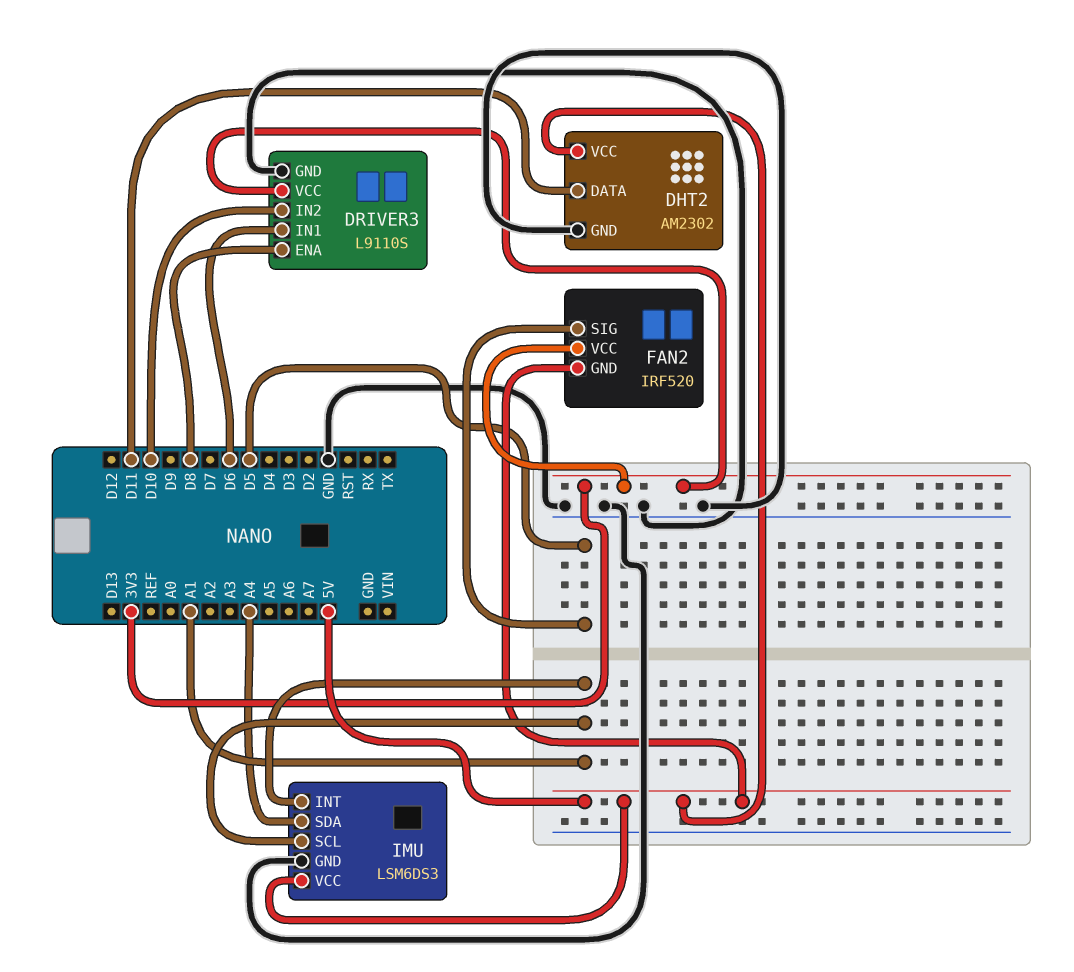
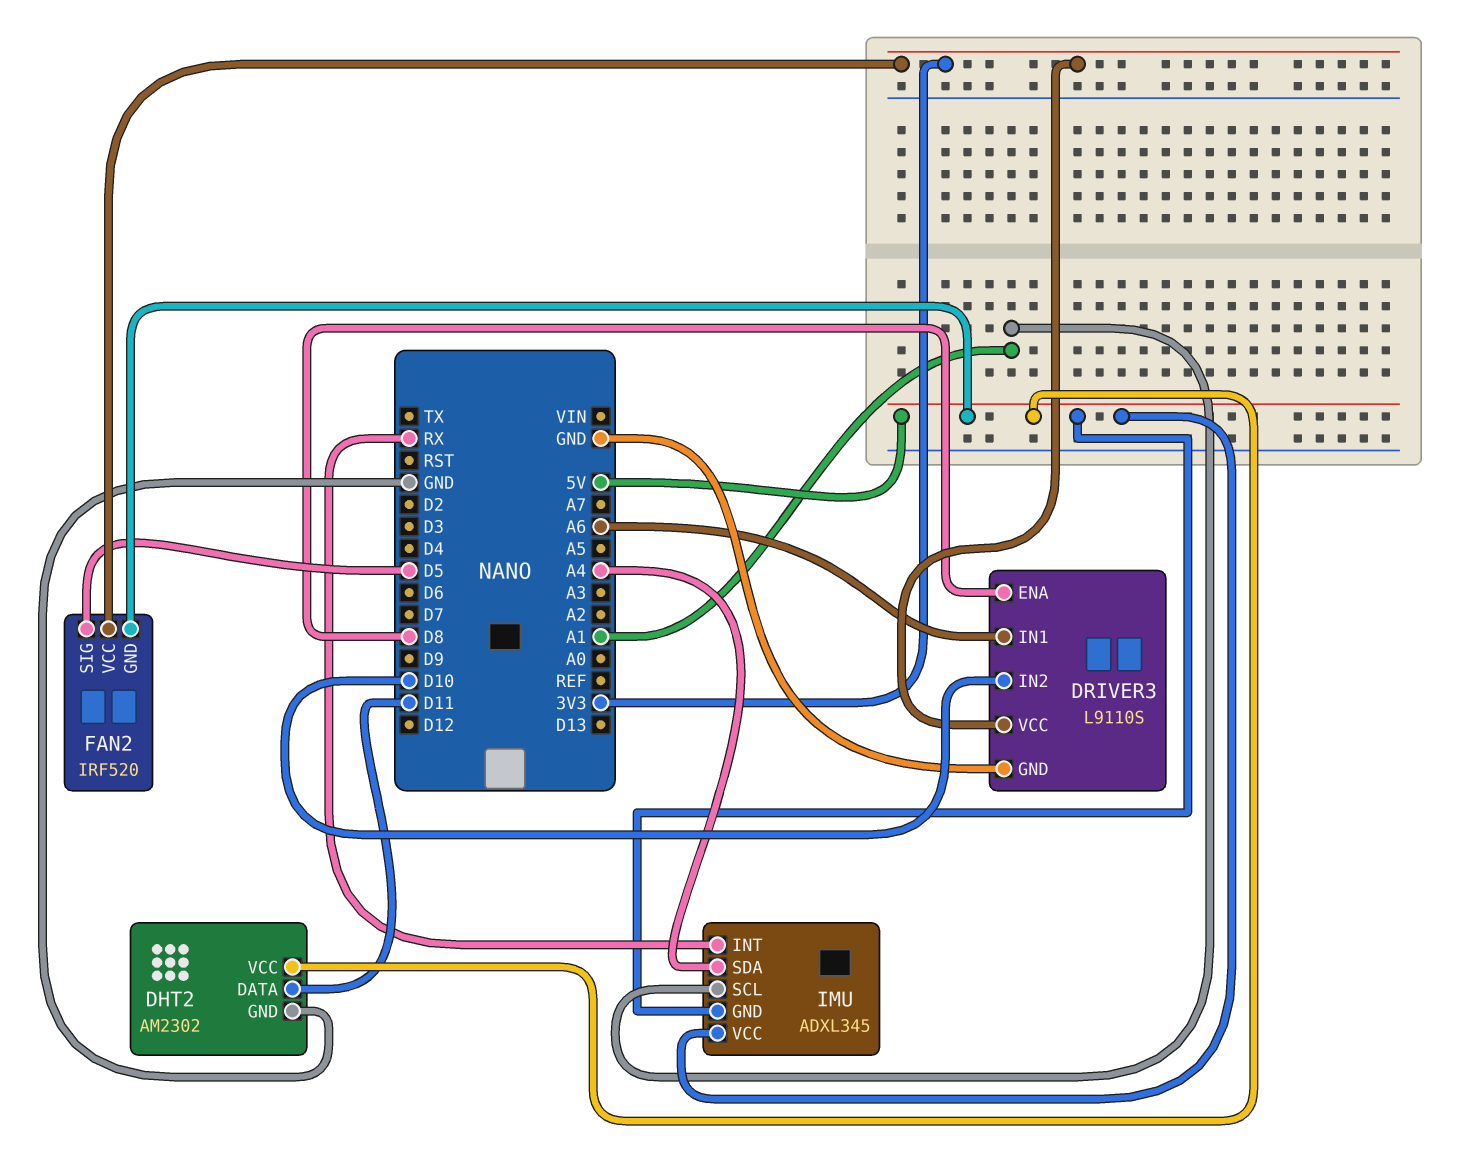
DRIVER3 pin IN1: D6 -> A6
IMU: LSM6DS3 -> ADXL345
IMU pin GND: GND -> 5V
IMU pin INT: A1 -> RX

